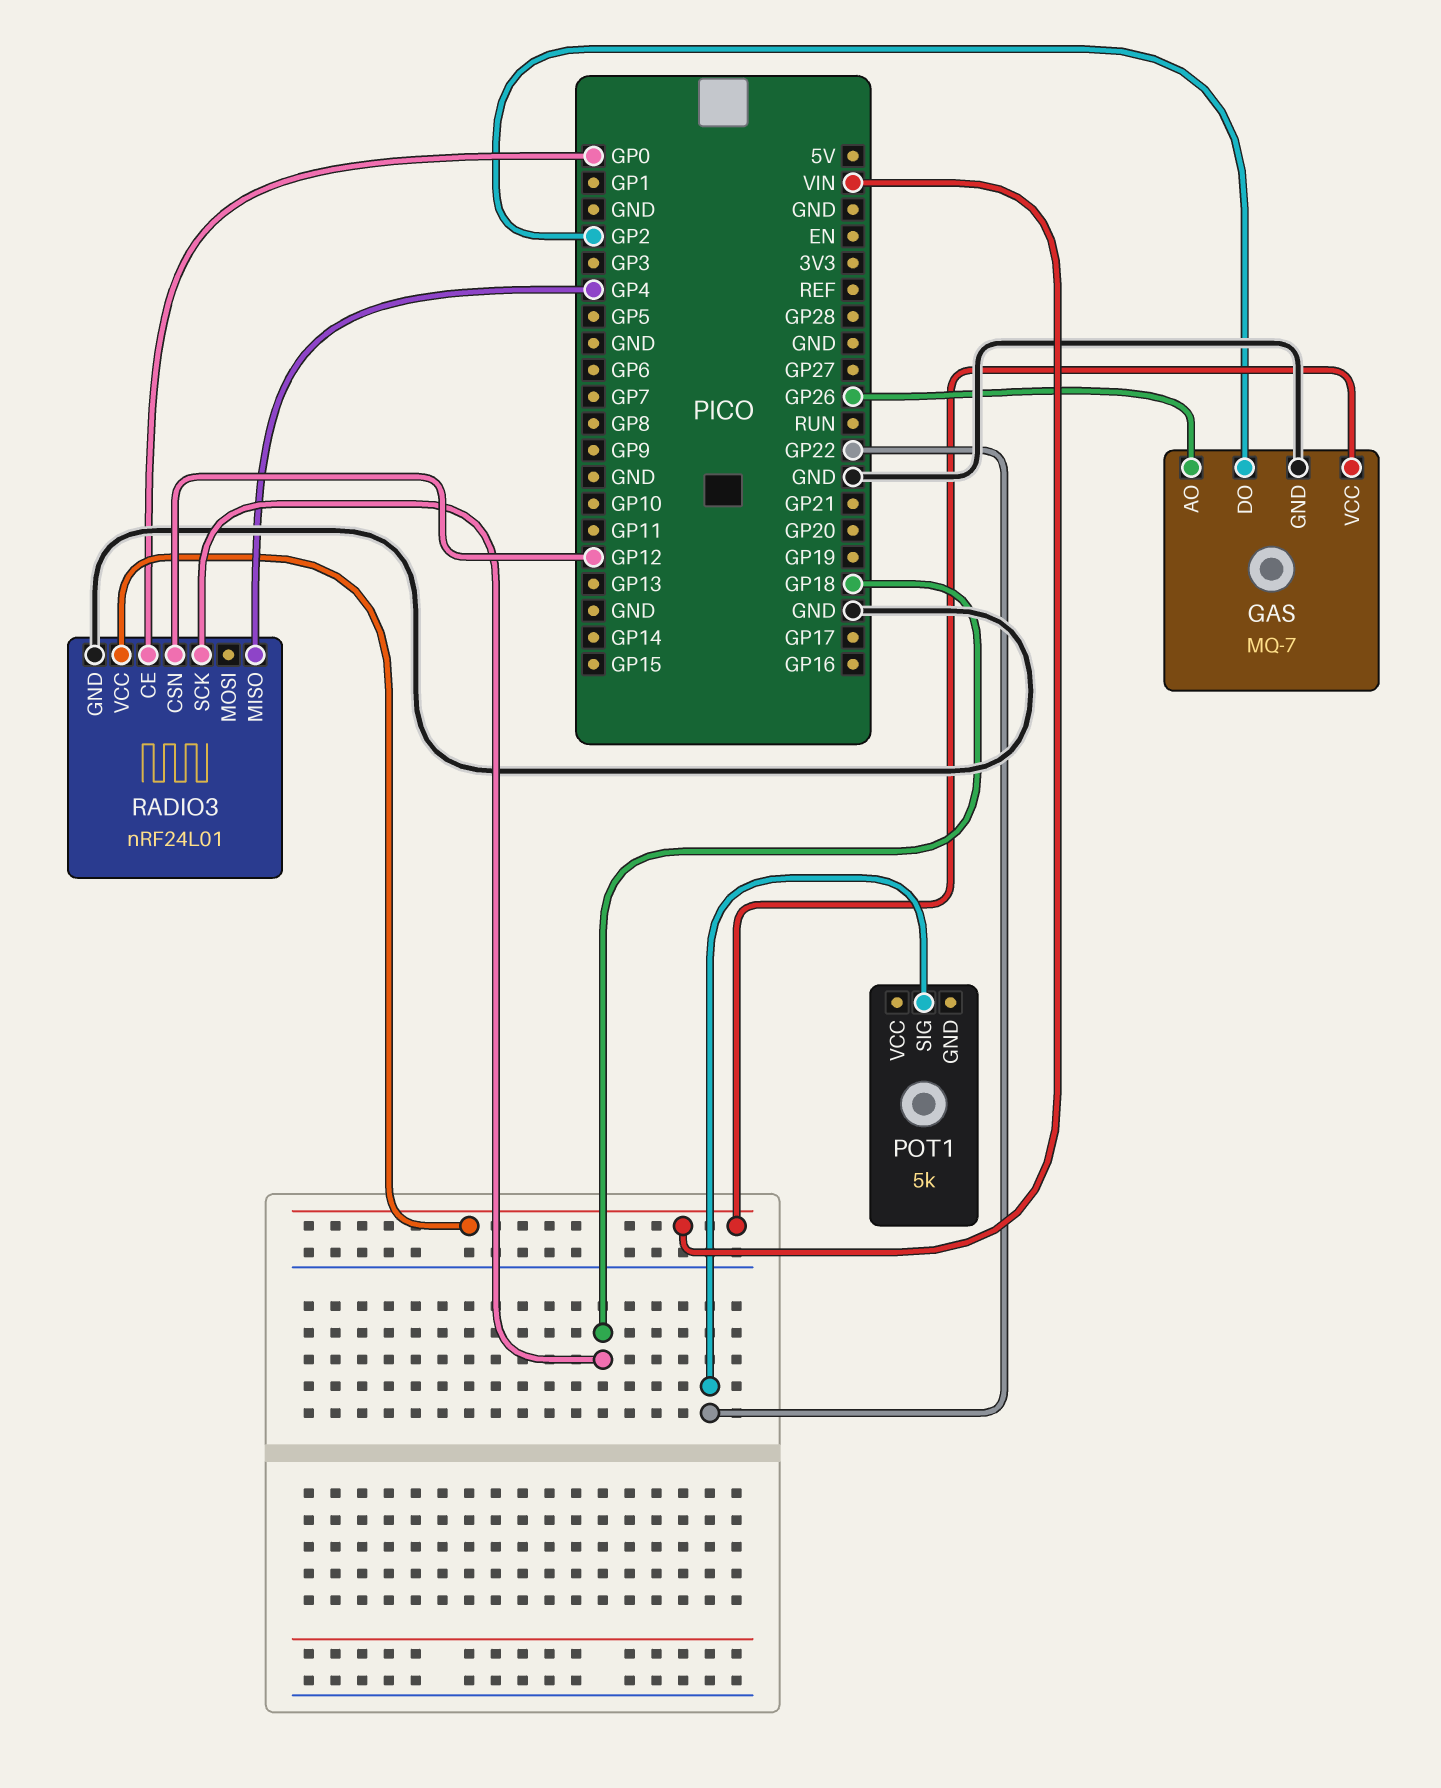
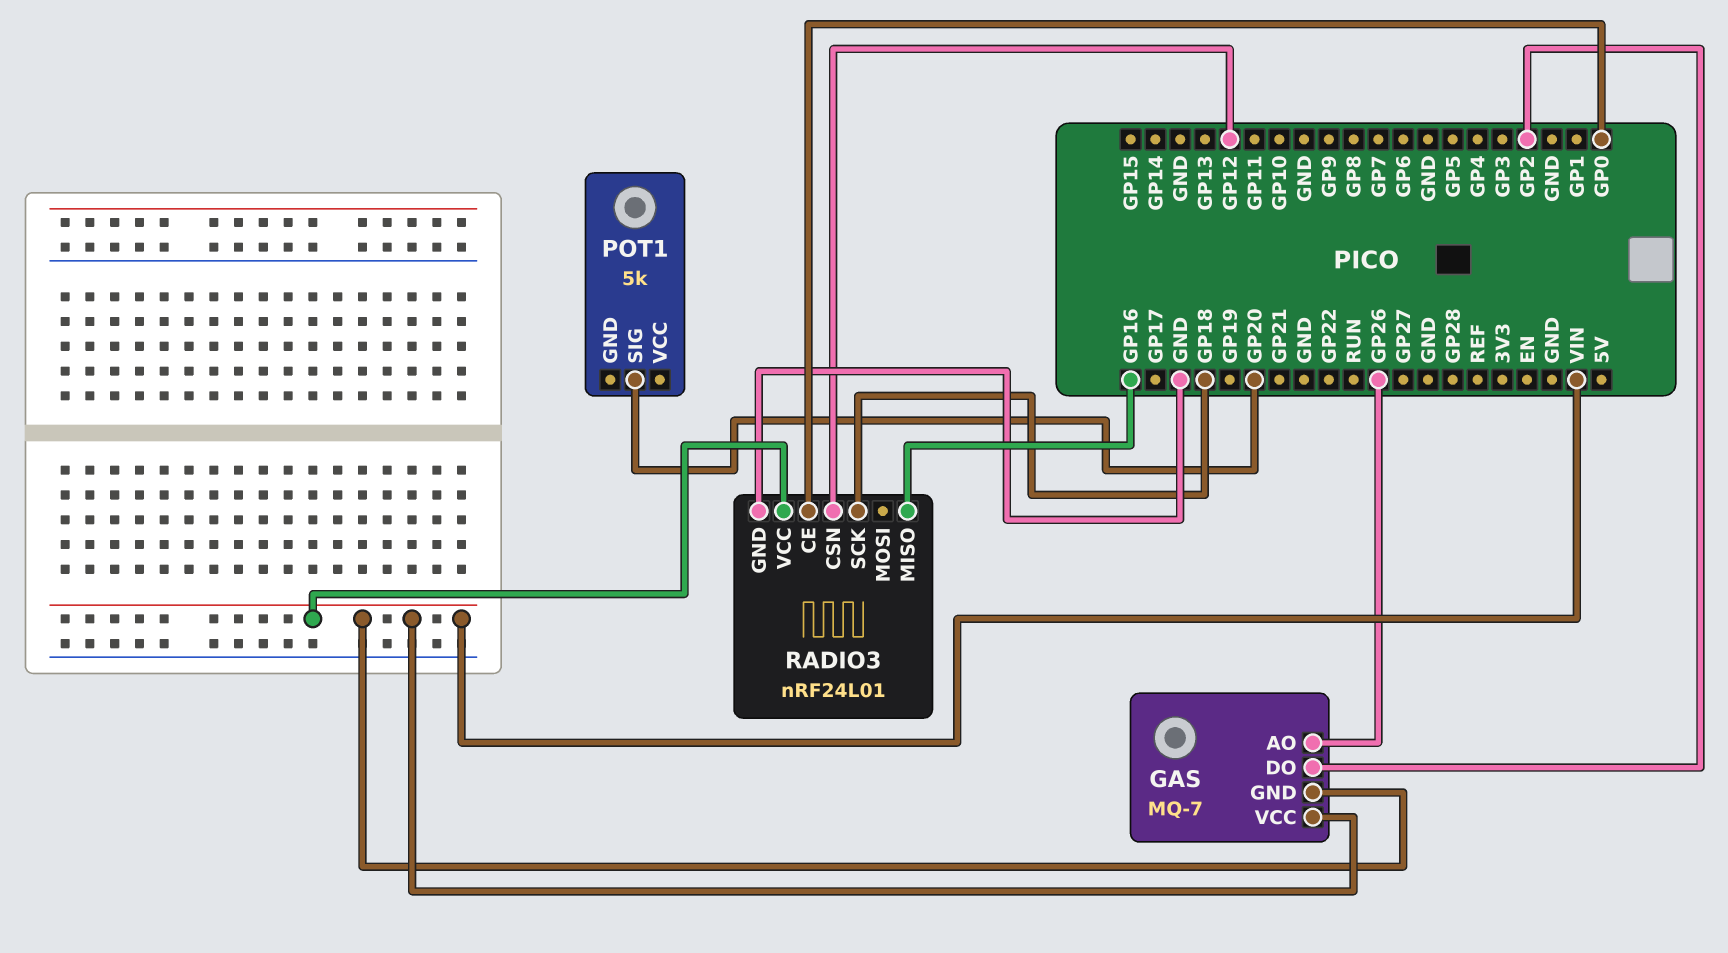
GAS pin GND: GND -> VIN
POT1 pin SIG: GP22 -> GP20
RADIO3 pin MISO: GP4 -> GP16

